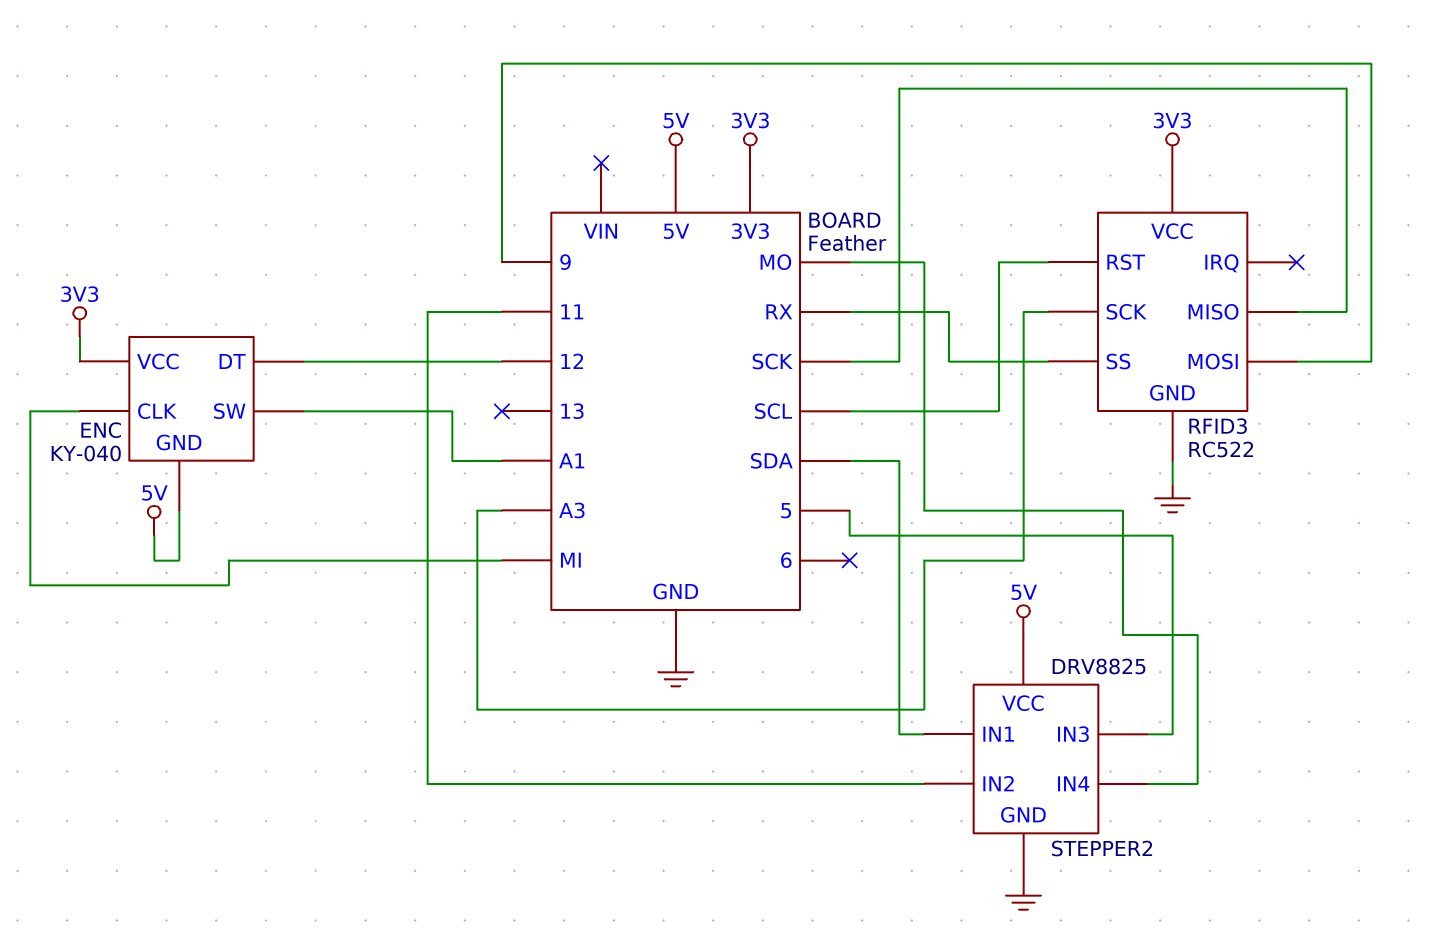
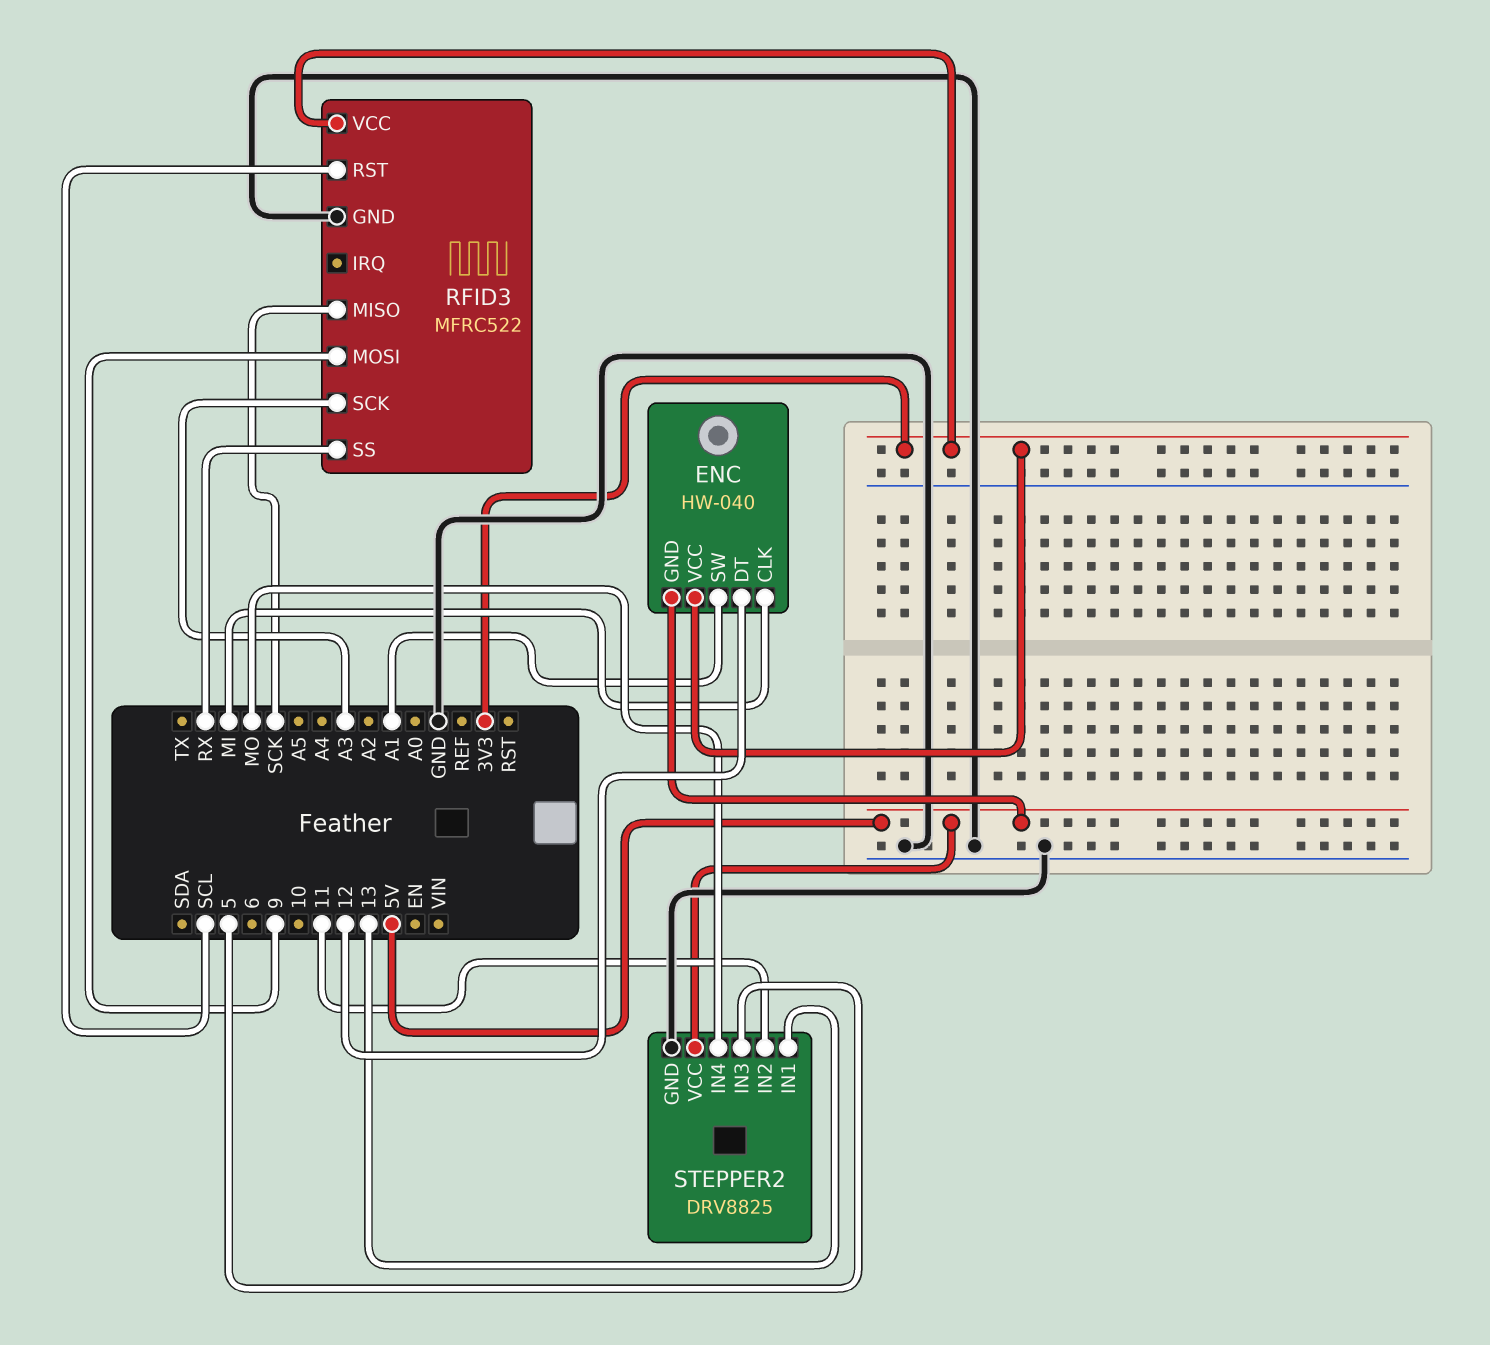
ENC: KY-040 -> HW-040
RFID3: RC522 -> MFRC522
STEPPER2 pin IN1: SDA -> 13

